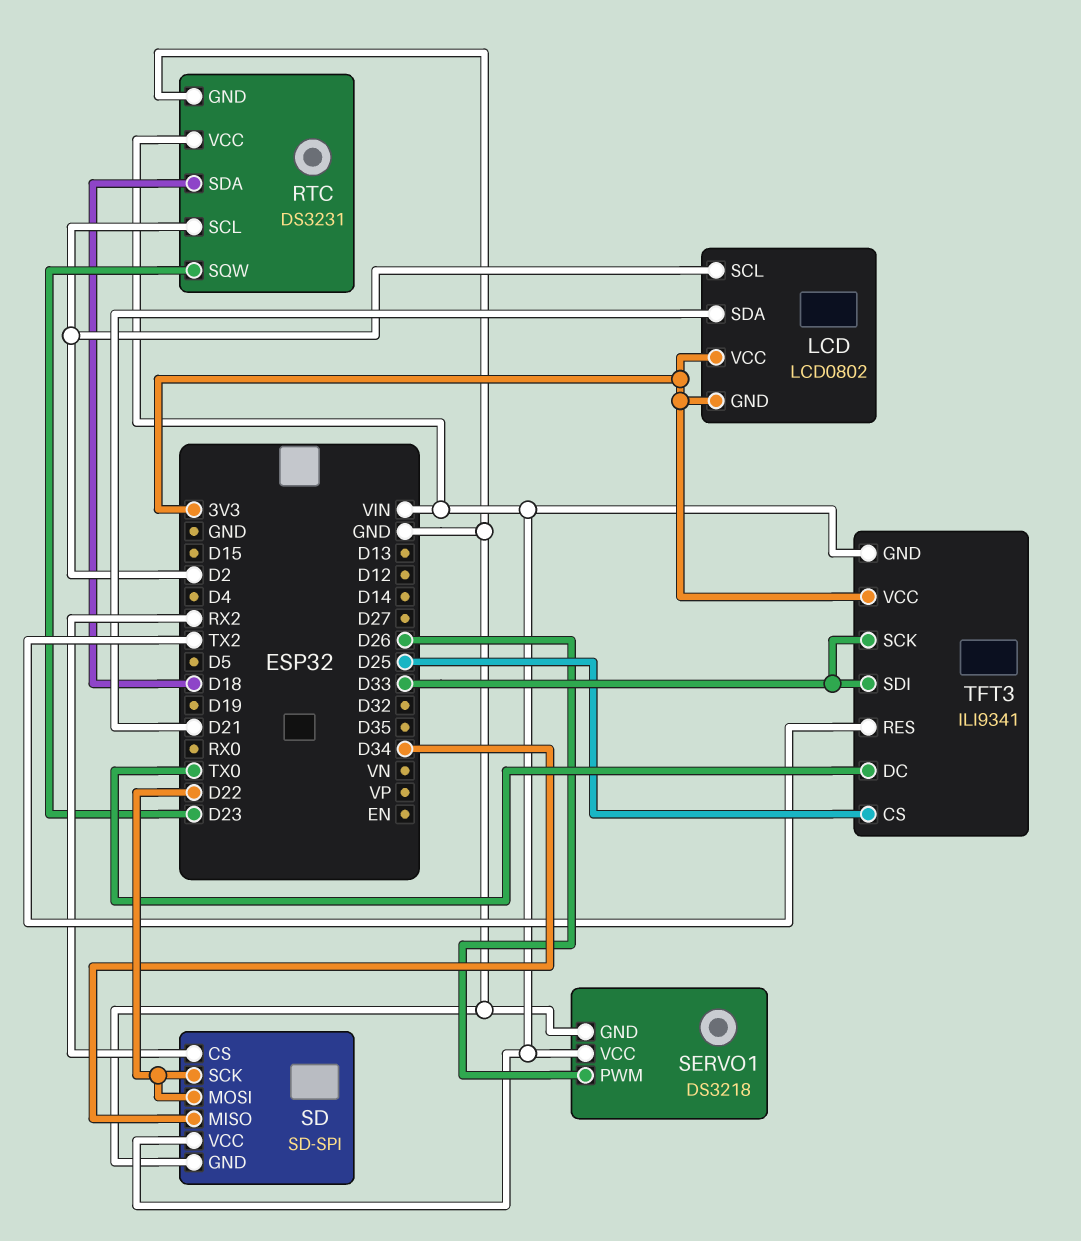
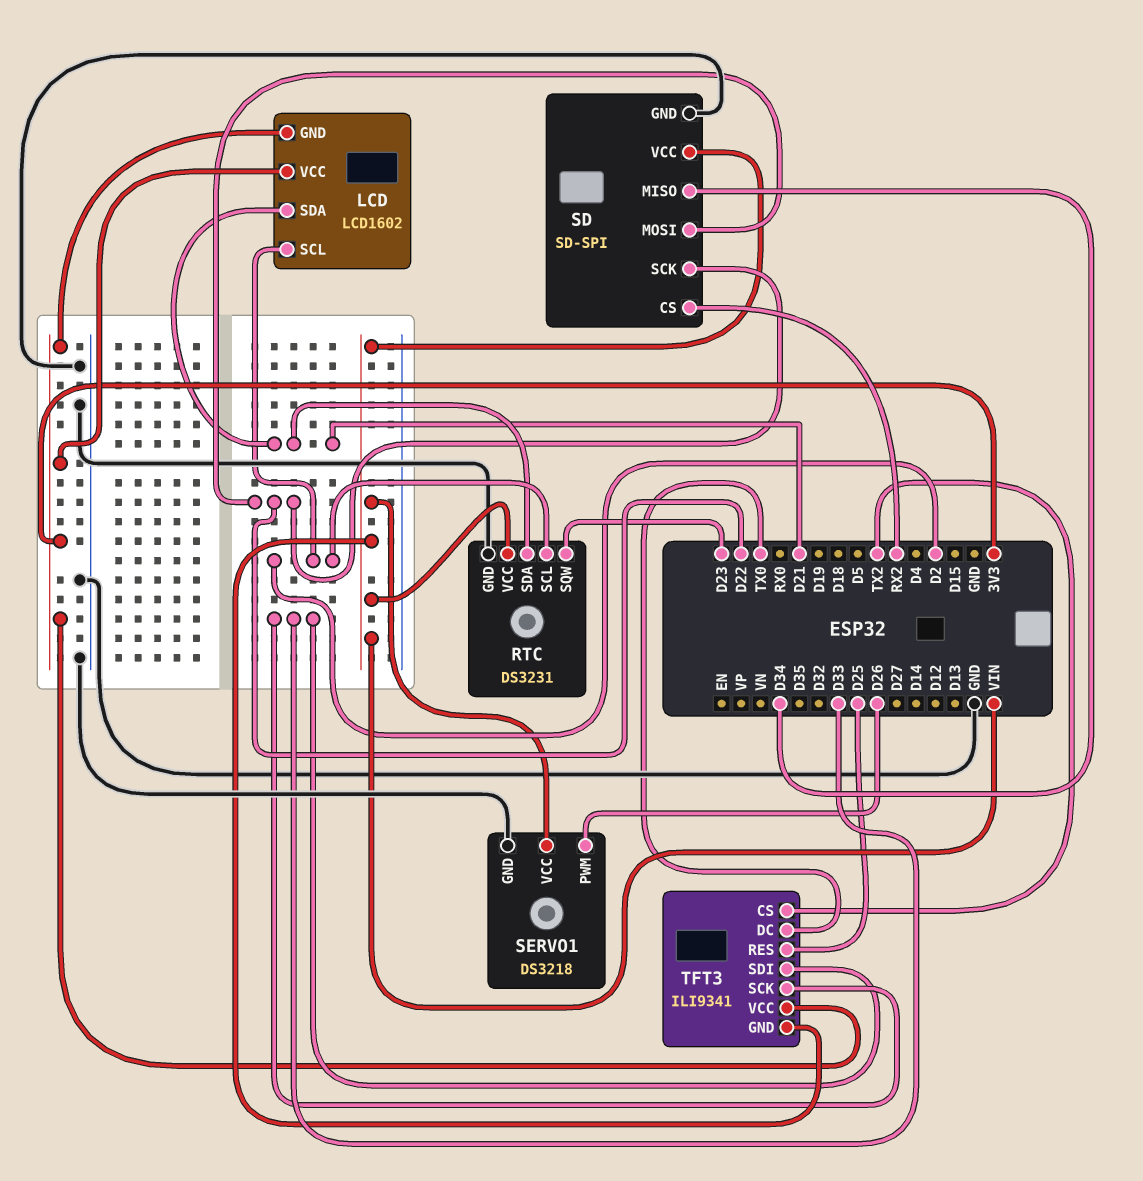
LCD: LCD0802 -> LCD1602
RTC pin SDA: D18 -> D21
TFT3 pin CS: D25 -> TX2
TFT3 pin RES: TX2 -> D25

